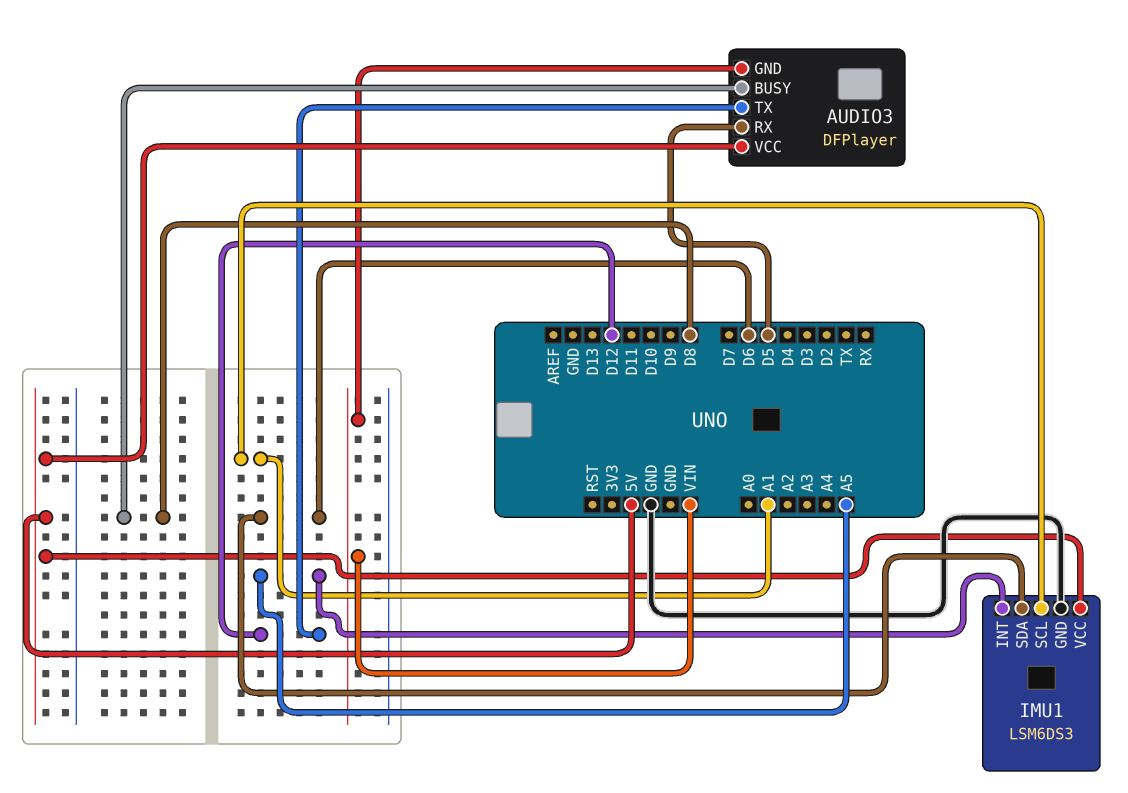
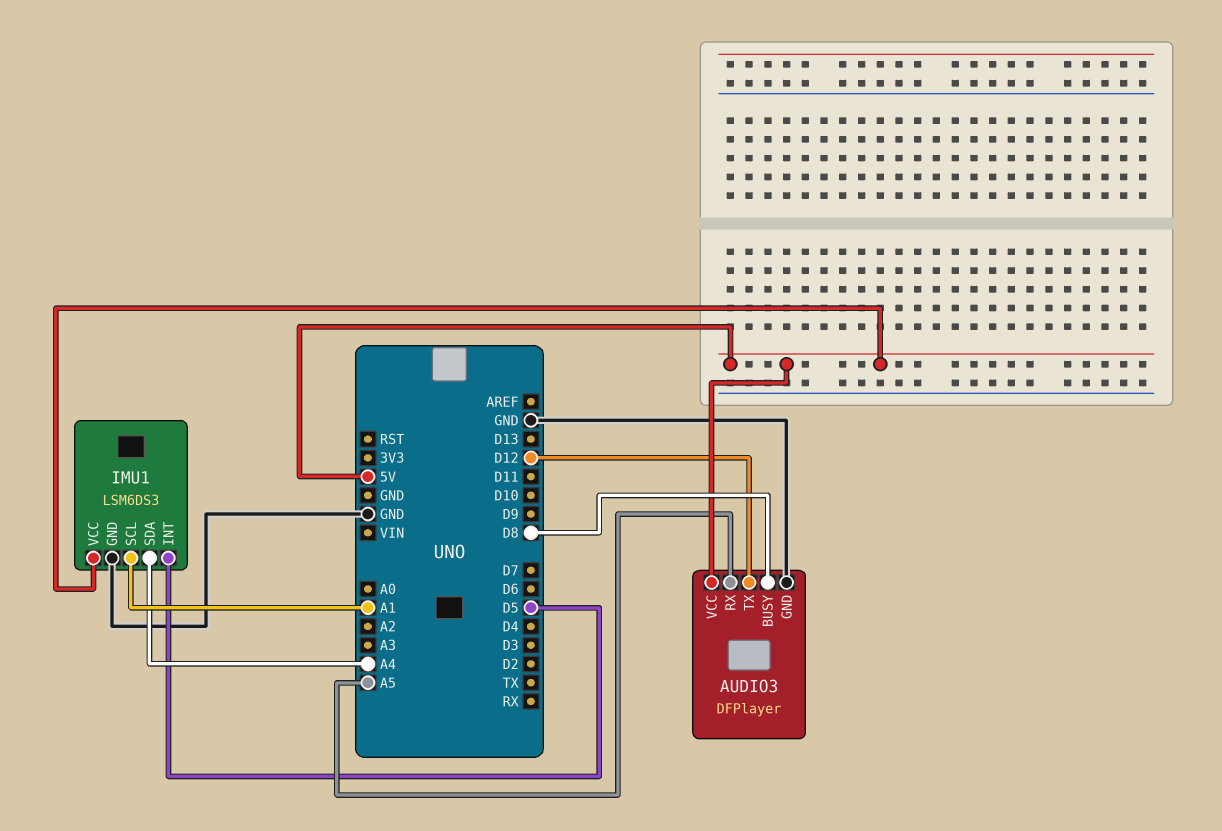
AUDIO3 pin GND: VIN -> GND
AUDIO3 pin RX: D5 -> A5
IMU1 pin INT: A5 -> D5
IMU1 pin SDA: D6 -> A4

